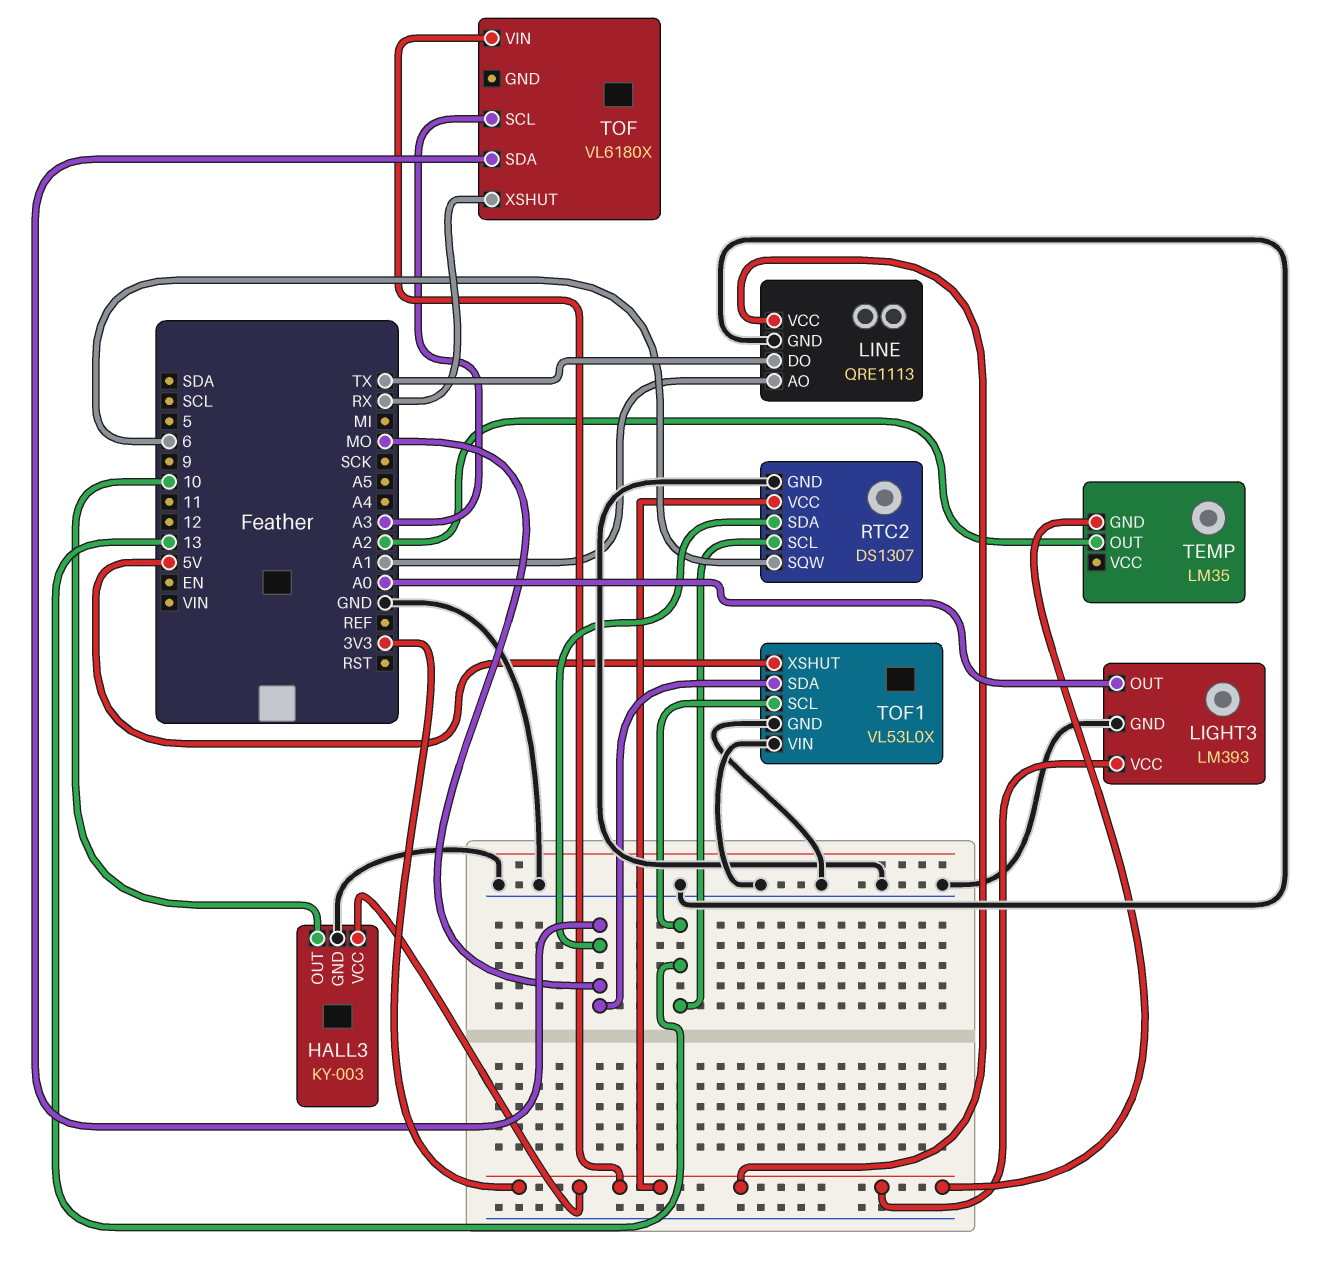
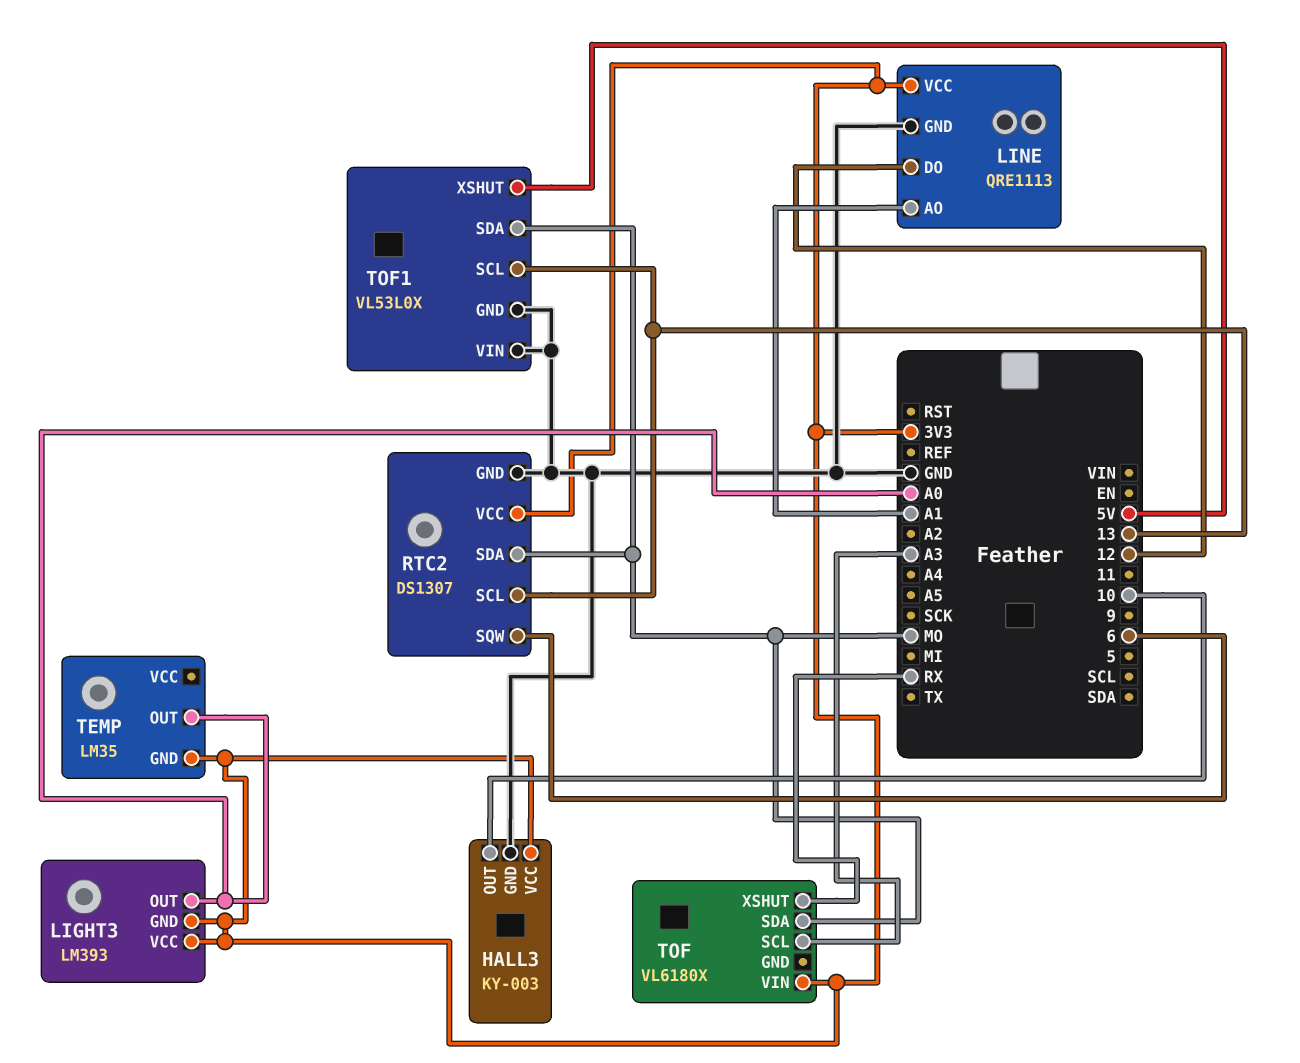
LIGHT3 pin GND: GND -> 3V3
LINE pin DO: TX -> 12
TEMP pin OUT: A2 -> A0

